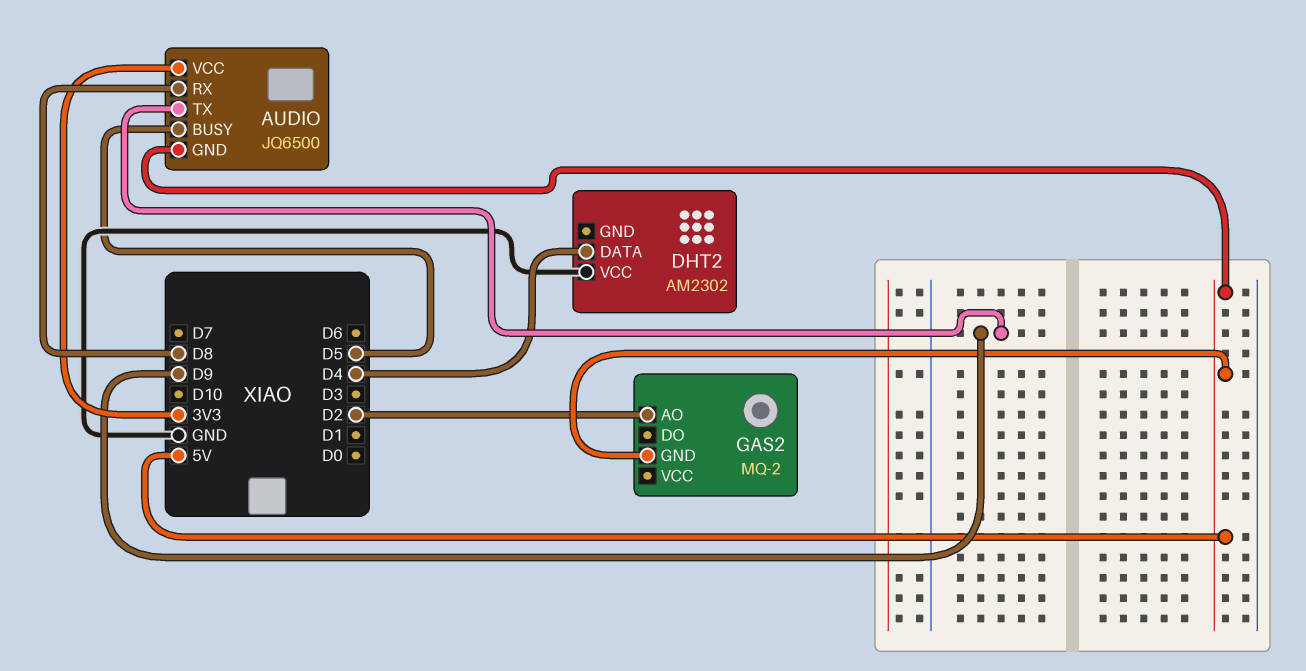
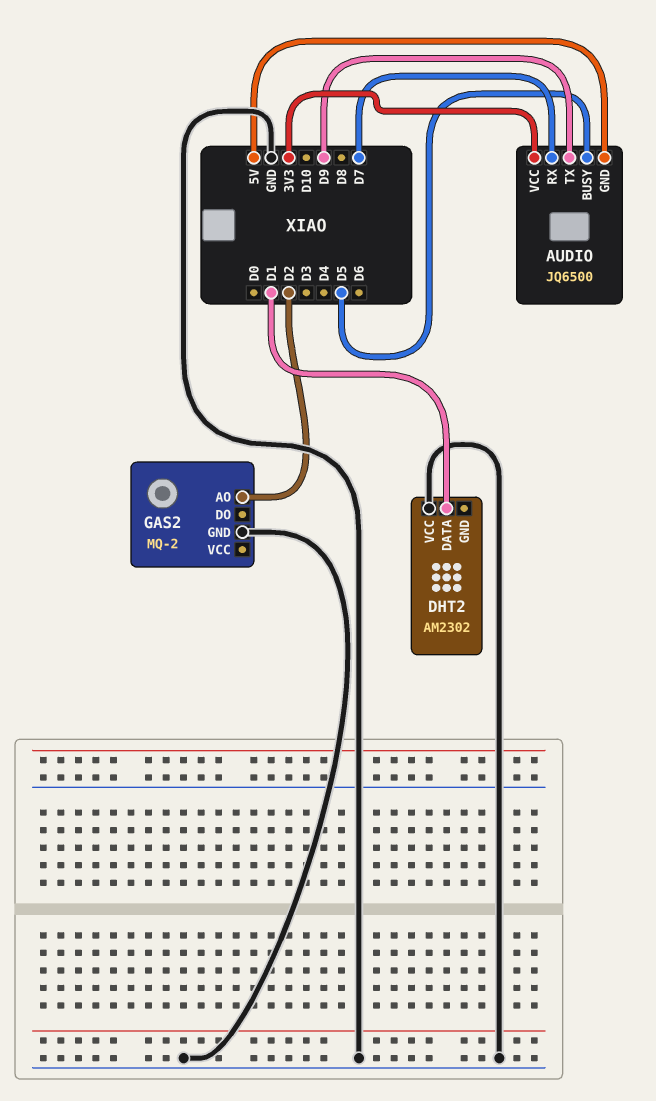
AUDIO pin RX: D8 -> D7
DHT2 pin DATA: D4 -> D1
GAS2 pin GND: 5V -> GND

